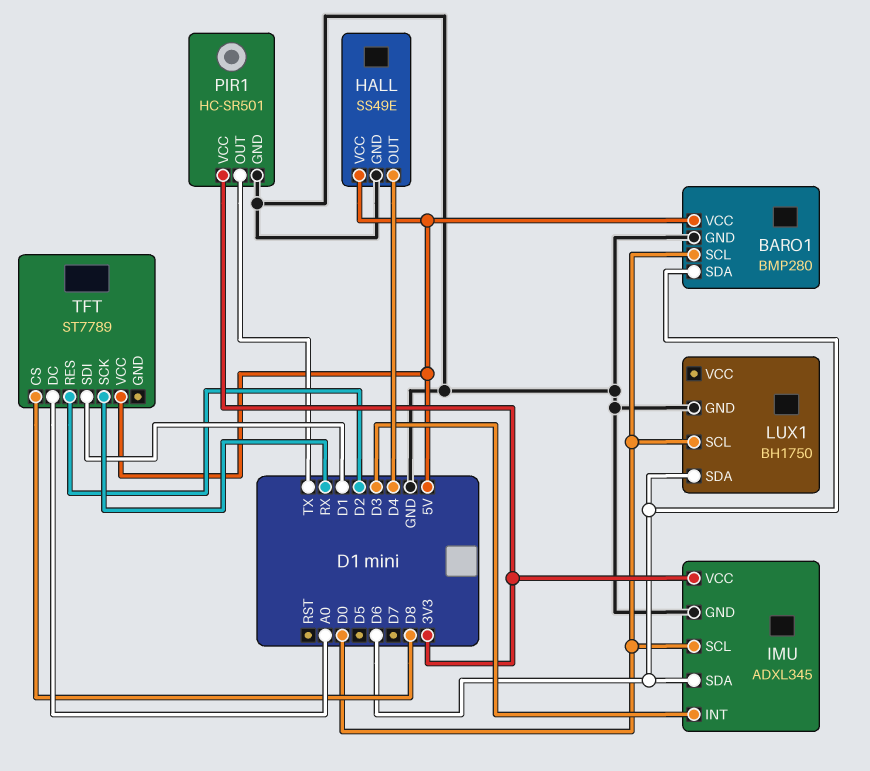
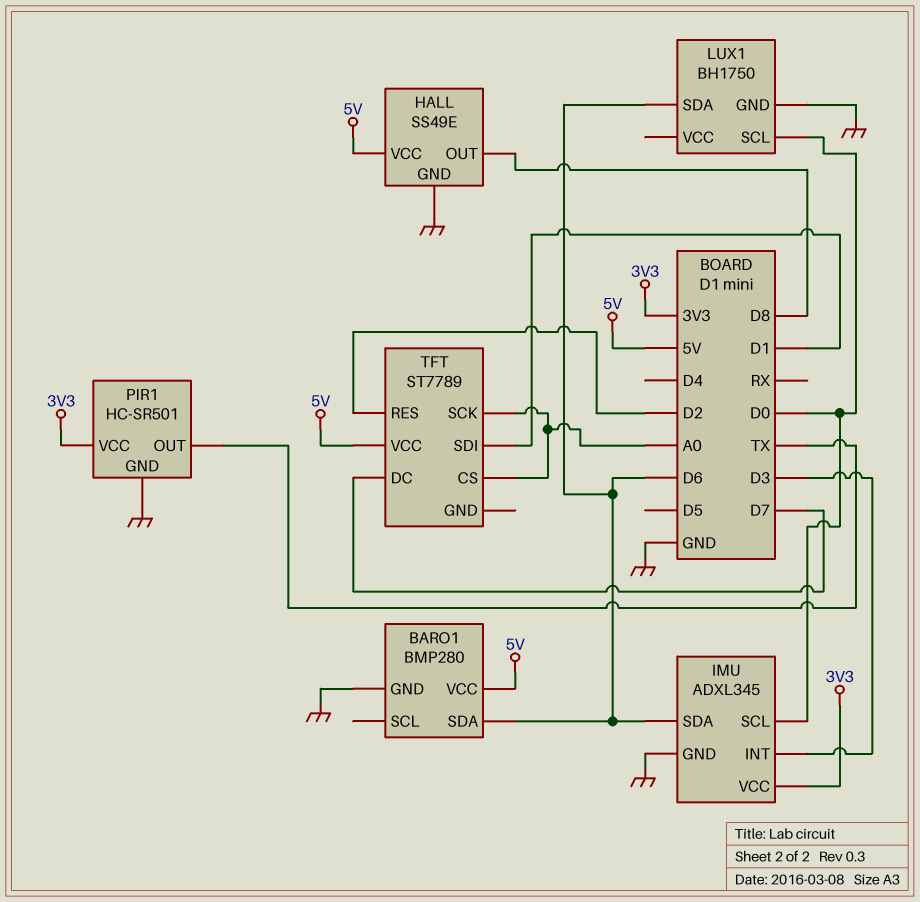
BARO1 pin SCL: D0 -> none
HALL pin OUT: D4 -> D8
TFT pin CS: D8 -> A0
TFT pin DC: A0 -> D7
TFT pin SCK: RX -> A0

